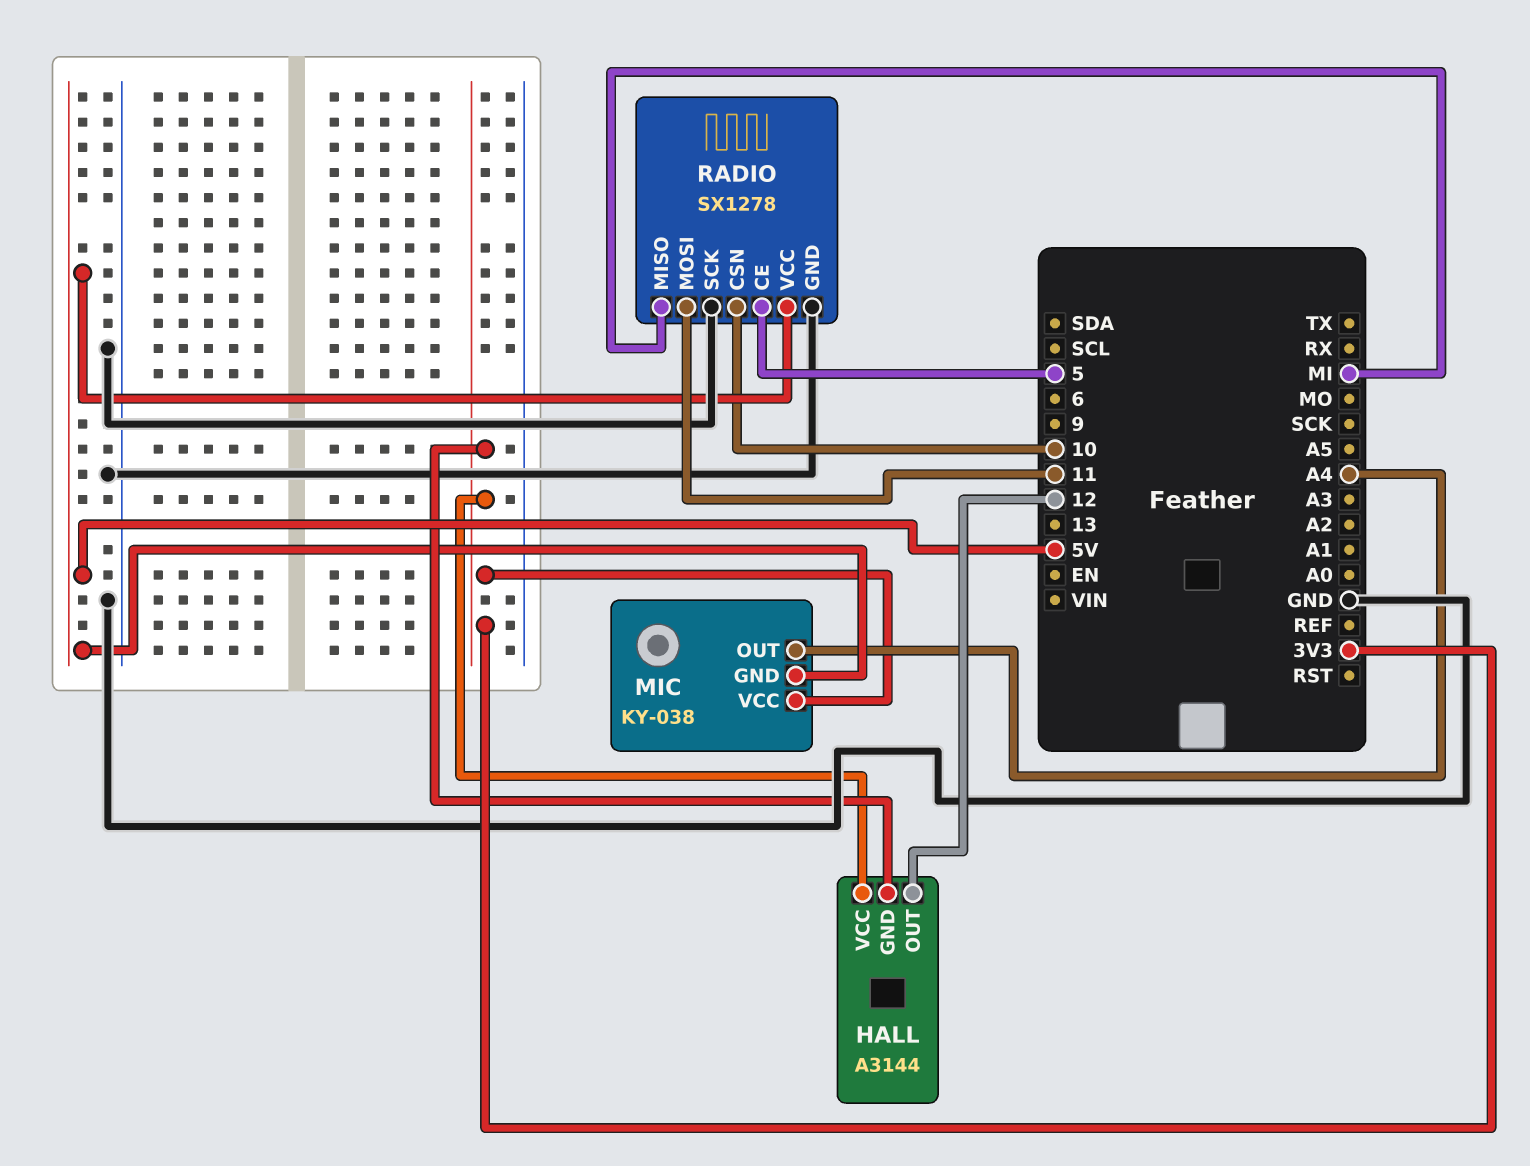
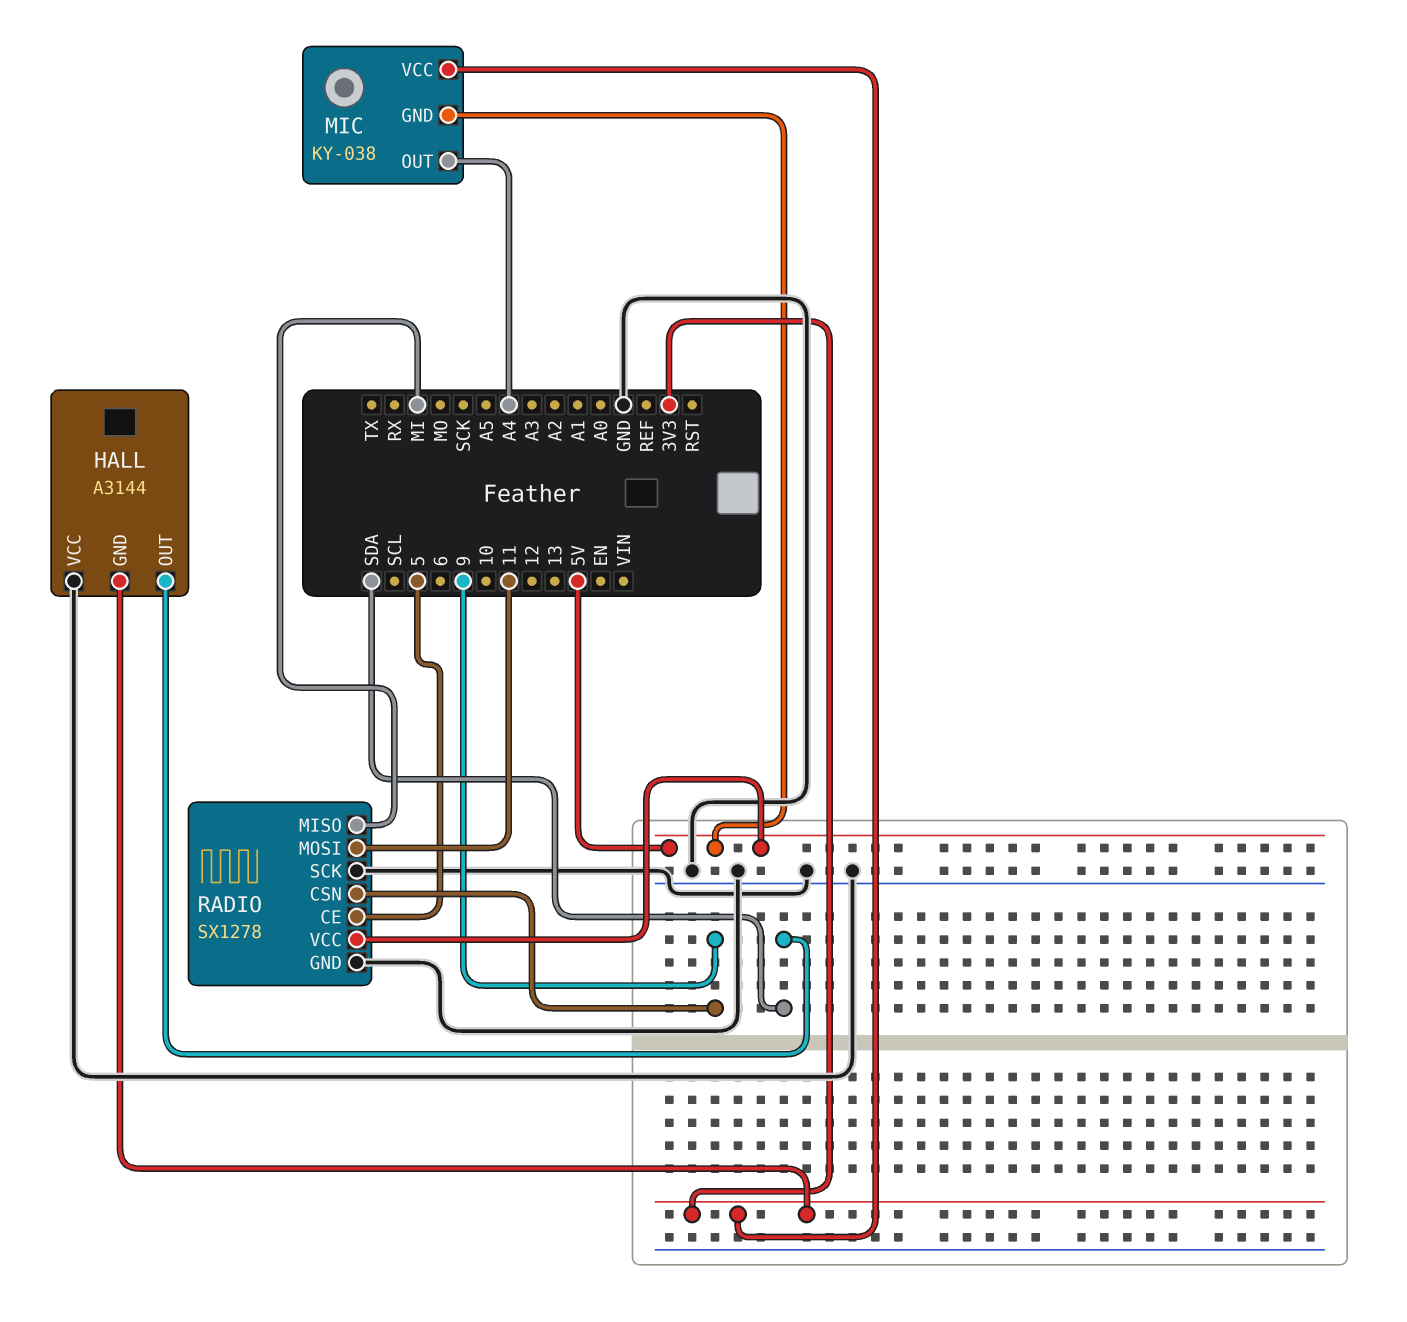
HALL pin OUT: 12 -> SDA
HALL pin VCC: 3V3 -> GND
RADIO pin CSN: 10 -> 9

